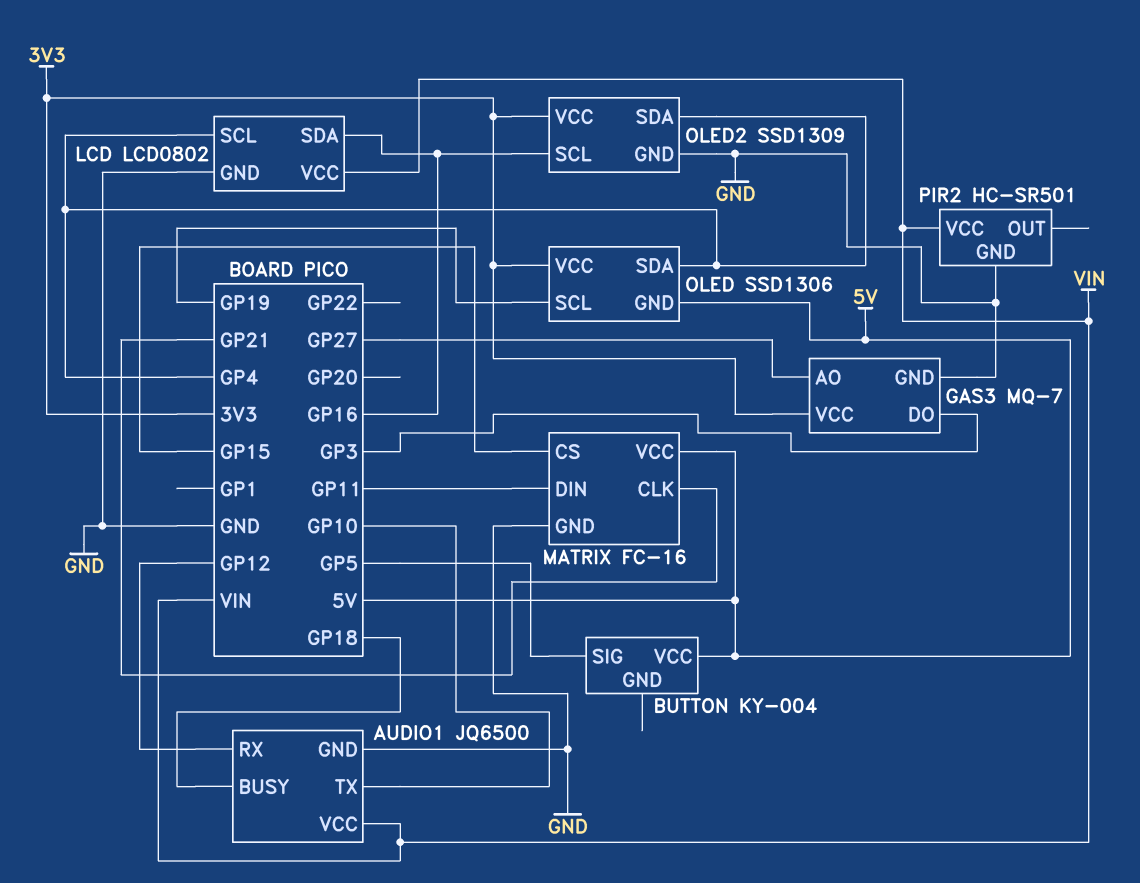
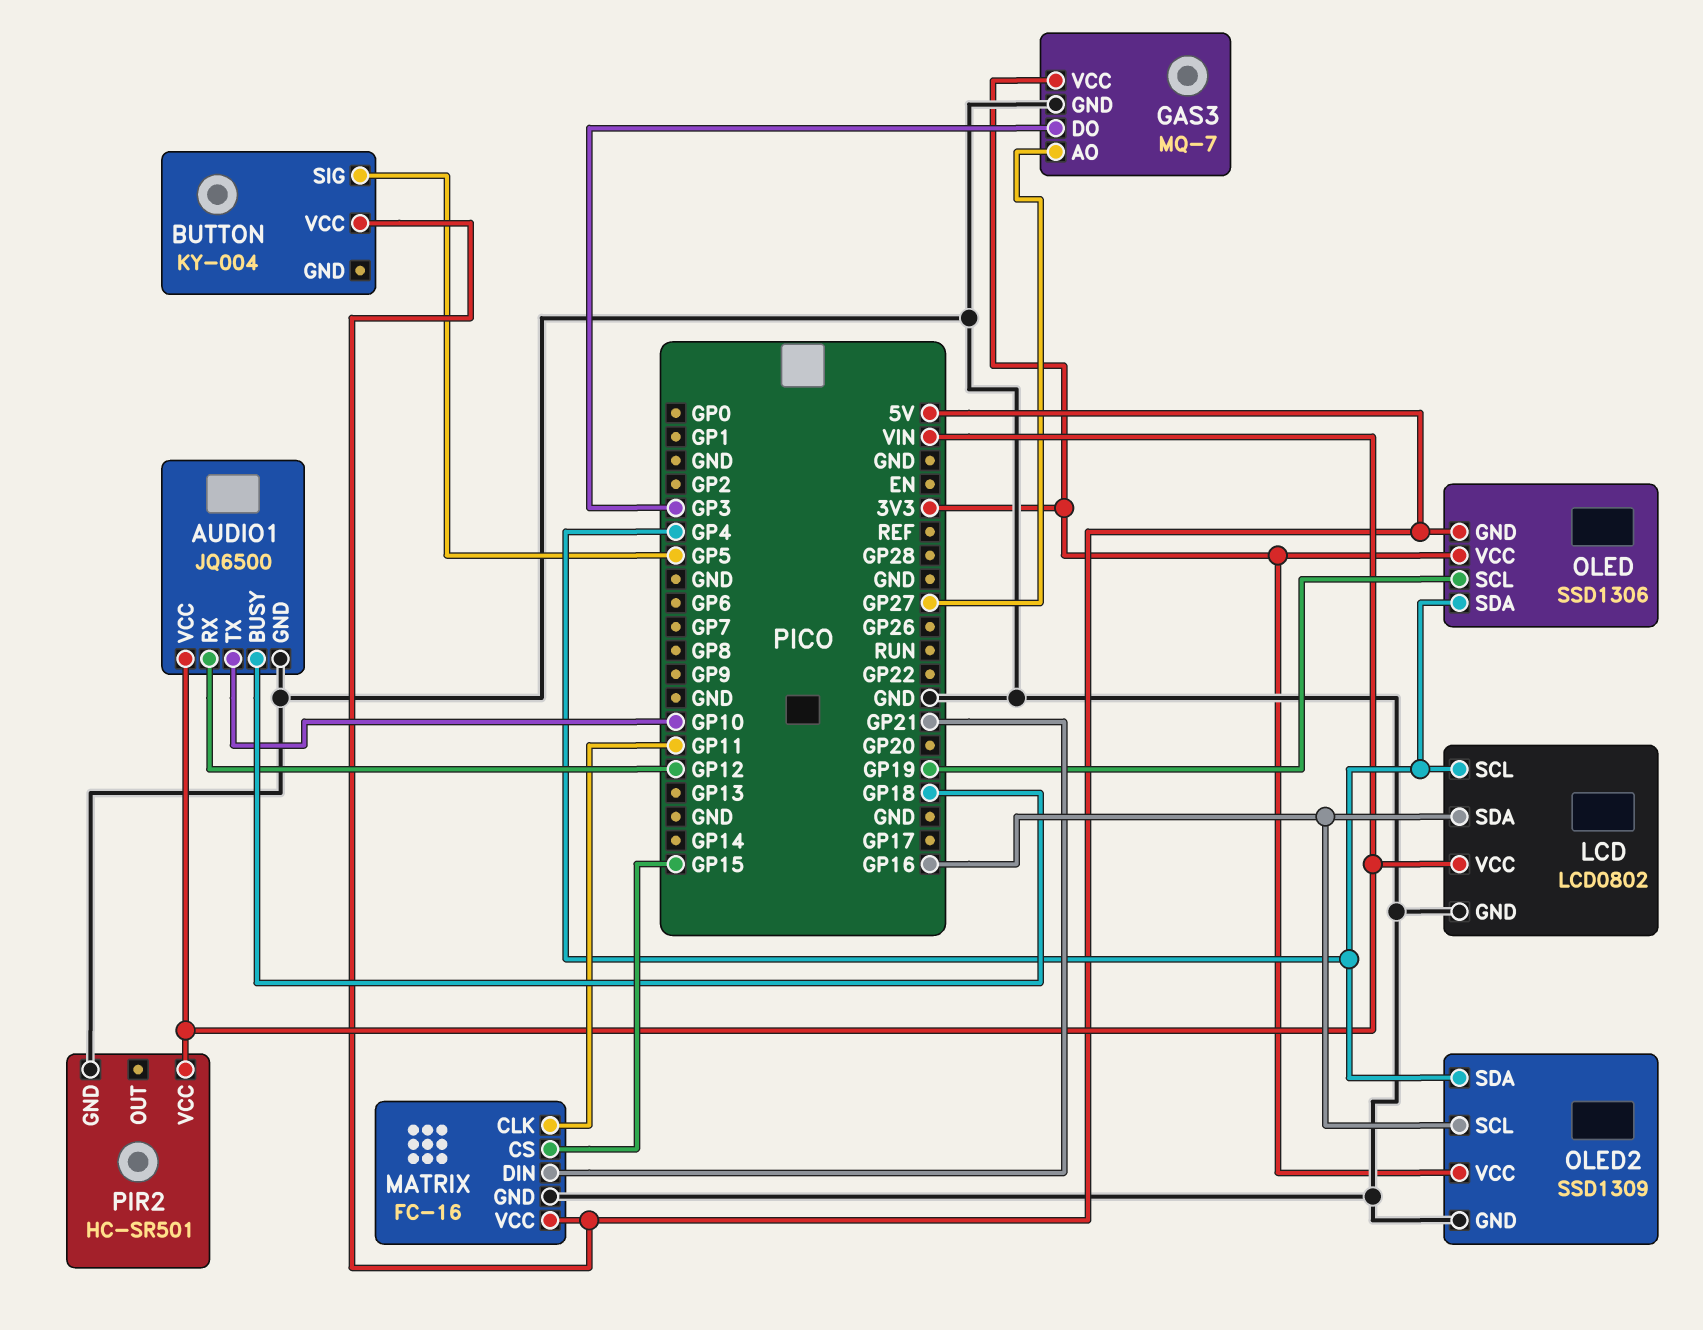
MATRIX pin CLK: GP21 -> GP11
MATRIX pin DIN: GP11 -> GP21

